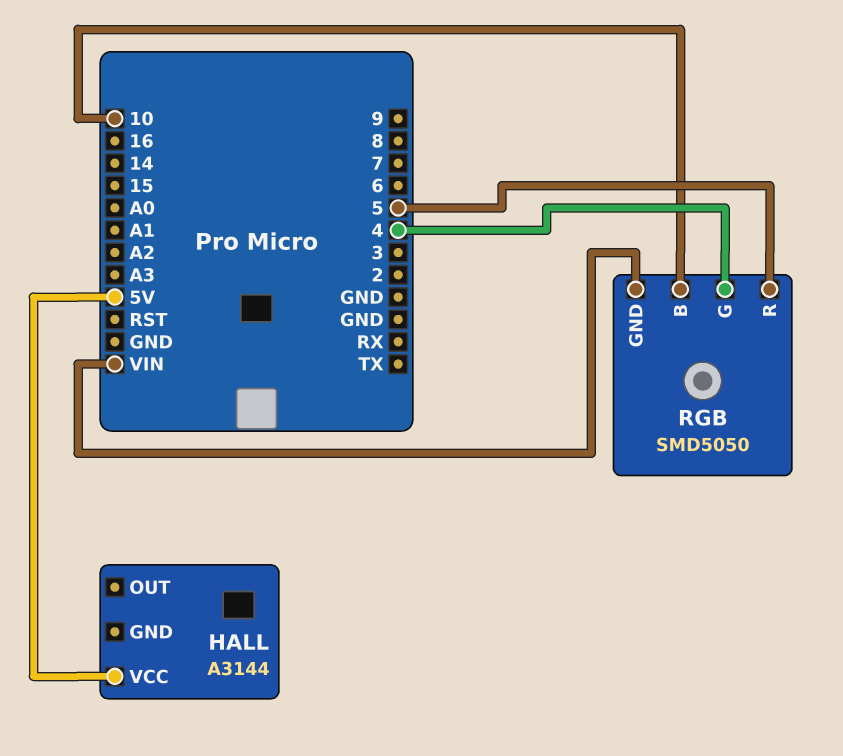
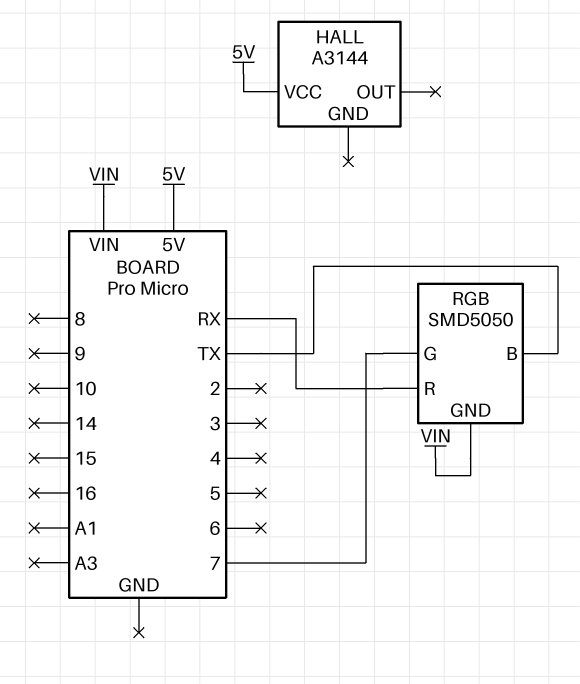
RGB pin B: 10 -> TX
RGB pin G: 4 -> 7
RGB pin R: 5 -> RX

